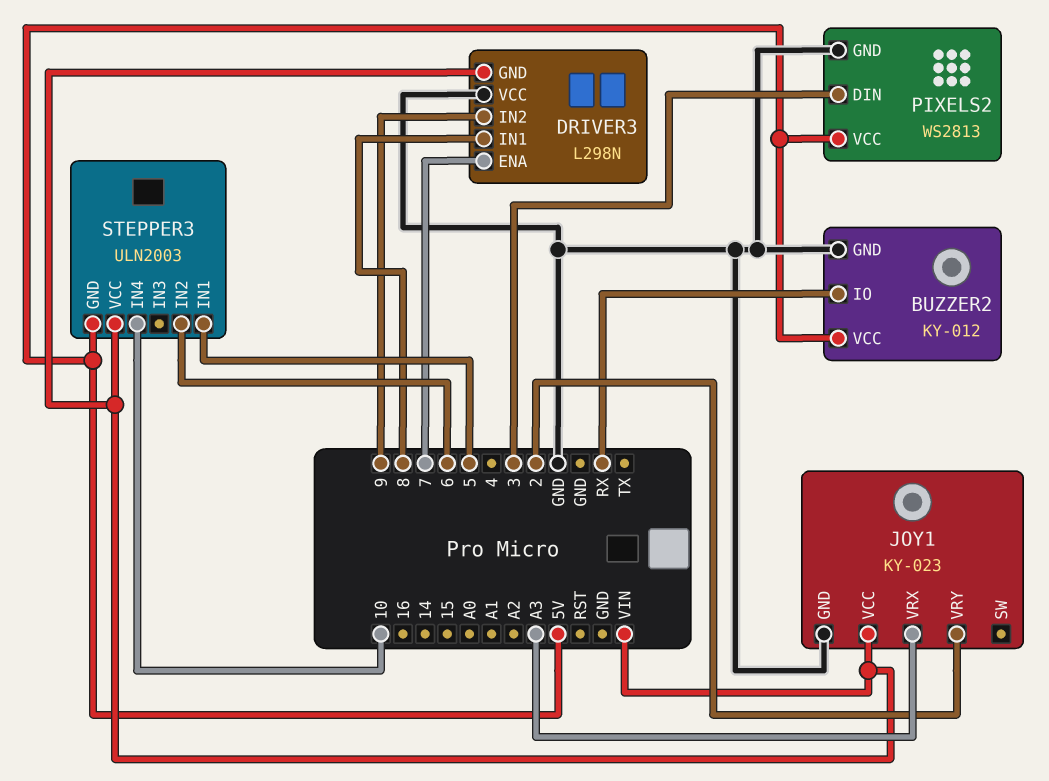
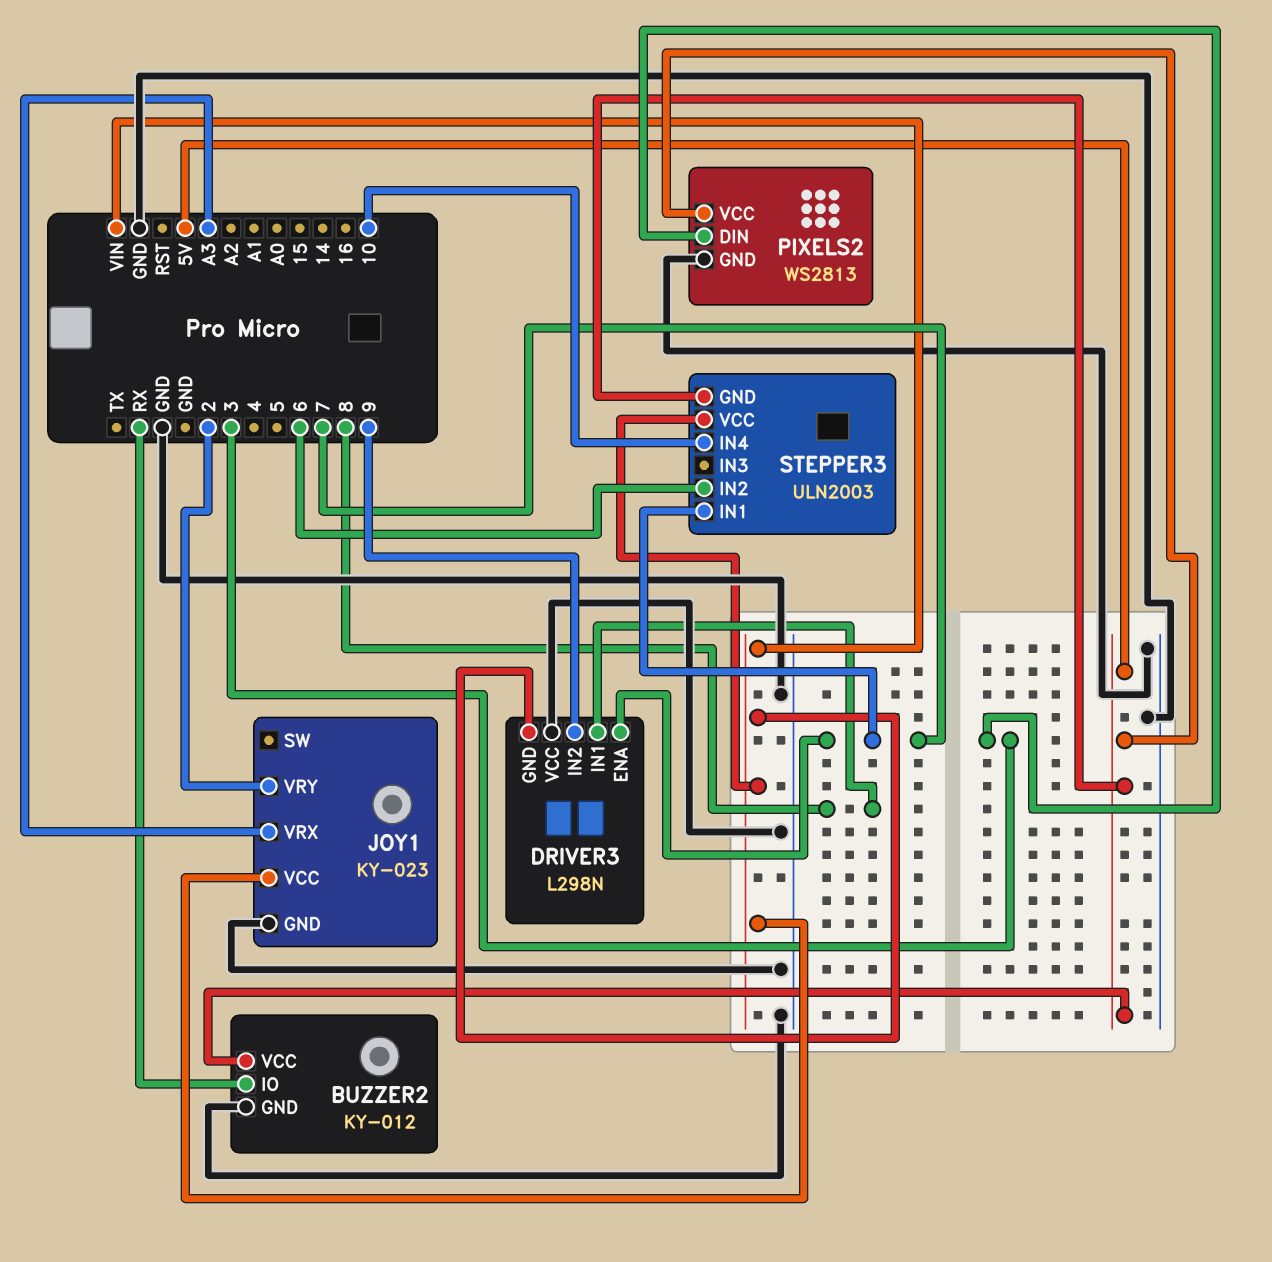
STEPPER3 pin IN1: 5 -> 7

